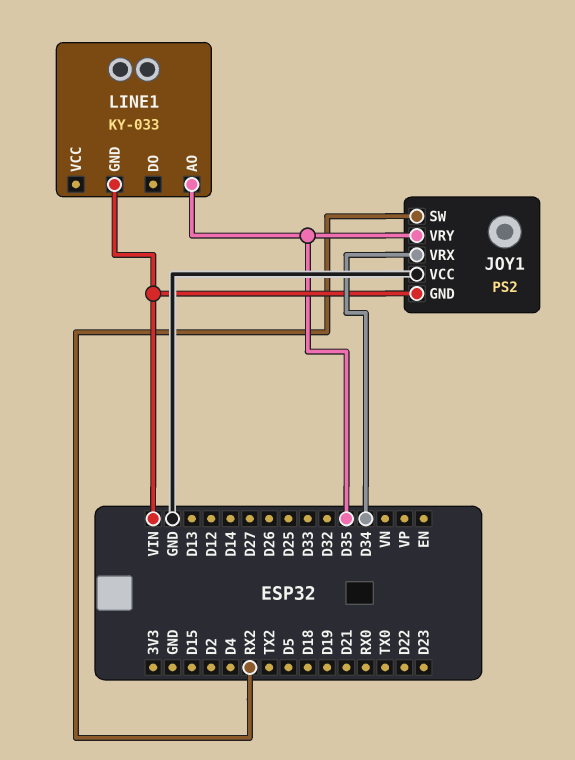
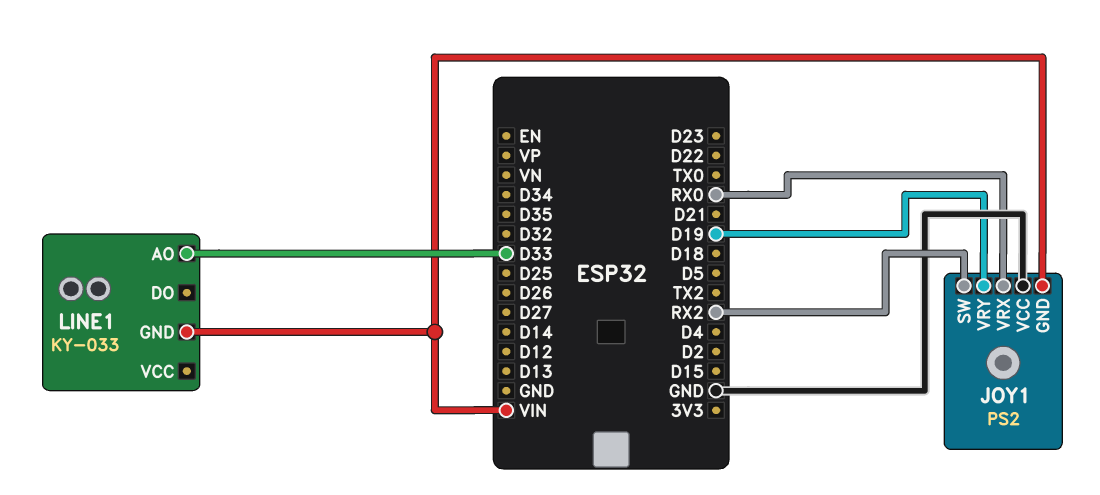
JOY1 pin VRX: D34 -> RX0
JOY1 pin VRY: D35 -> D19
LINE1 pin AO: D35 -> D33

